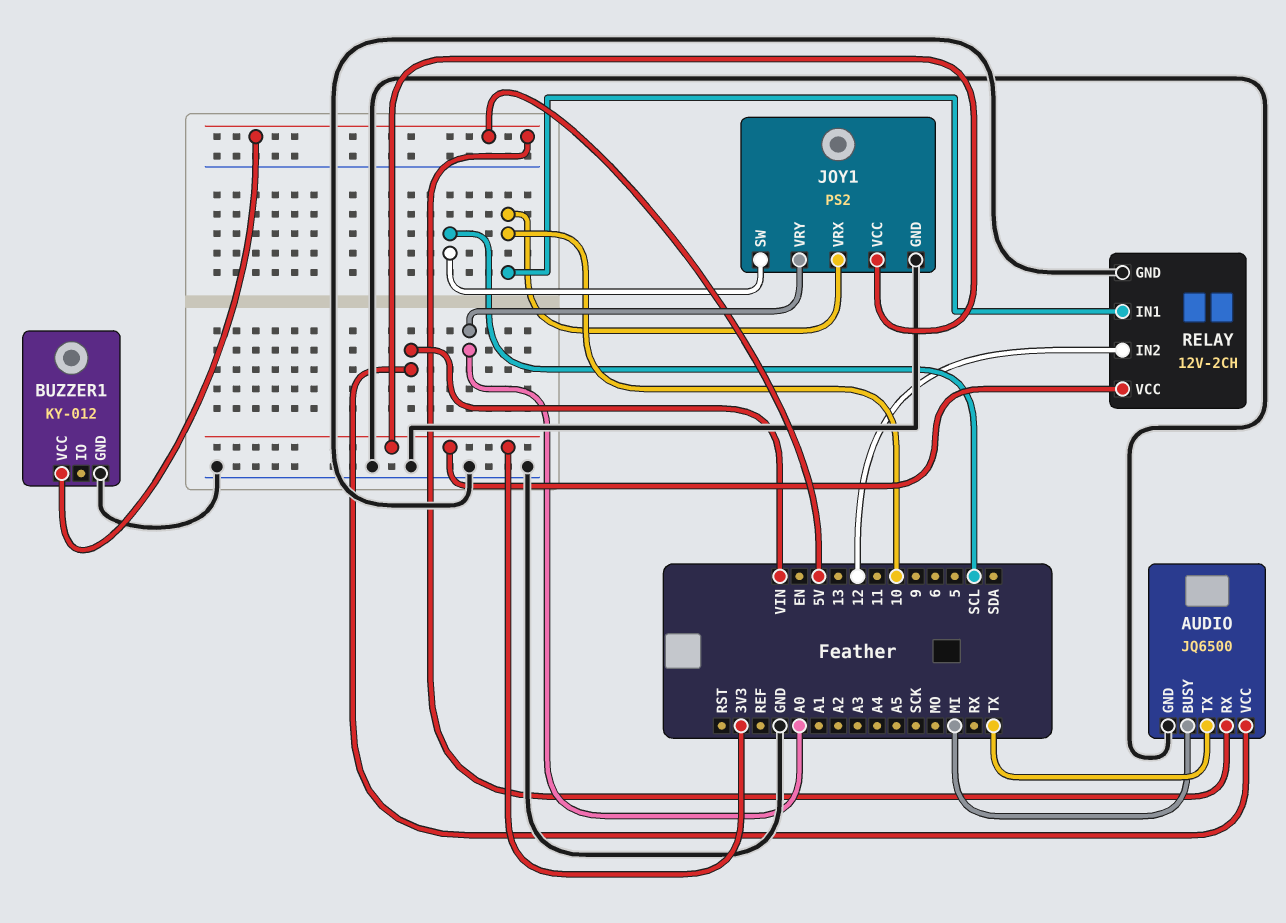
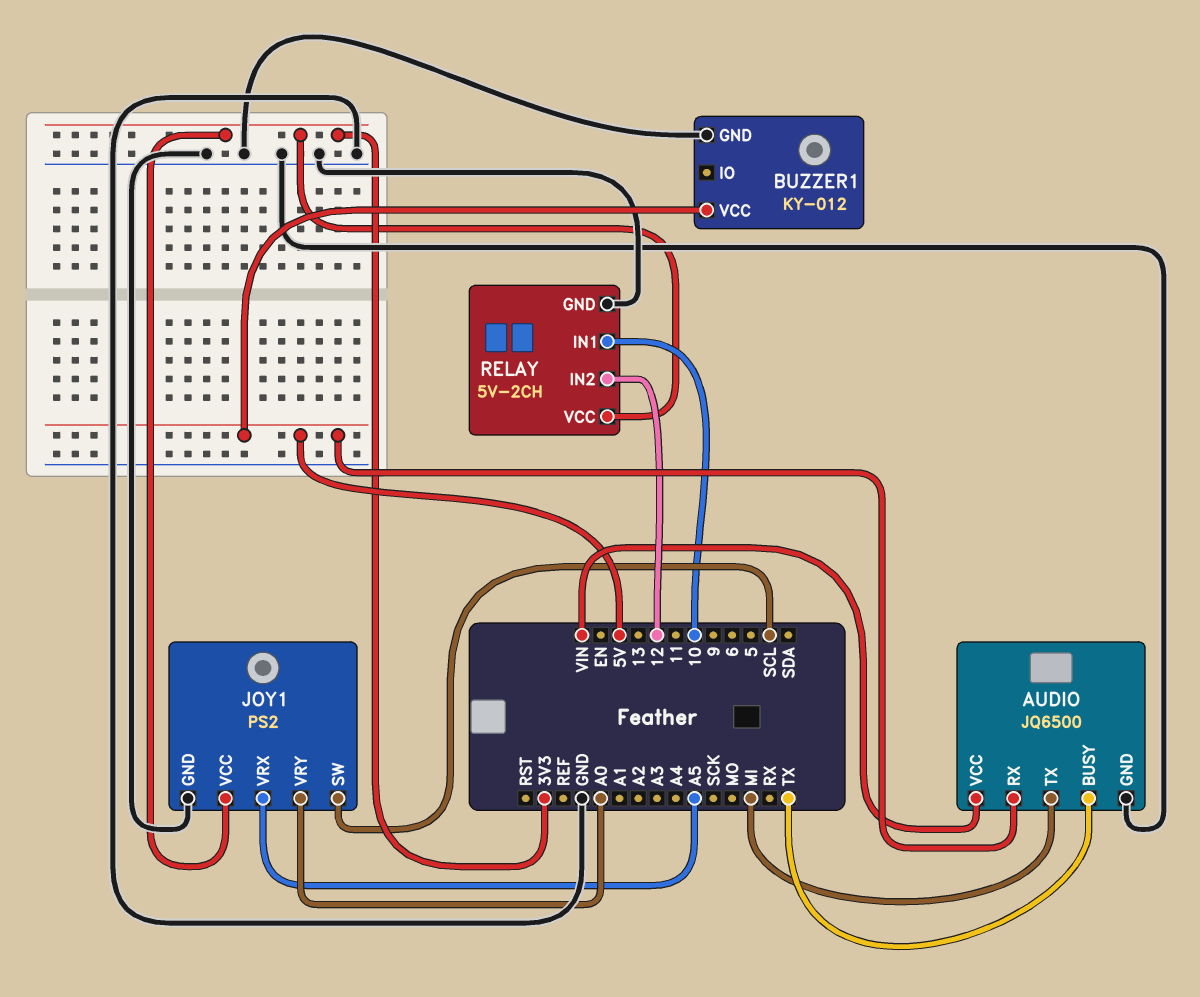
AUDIO pin BUSY: MI -> TX
AUDIO pin TX: TX -> MI
JOY1 pin VRX: 10 -> A5
RELAY: 12V-2CH -> 5V-2CH

